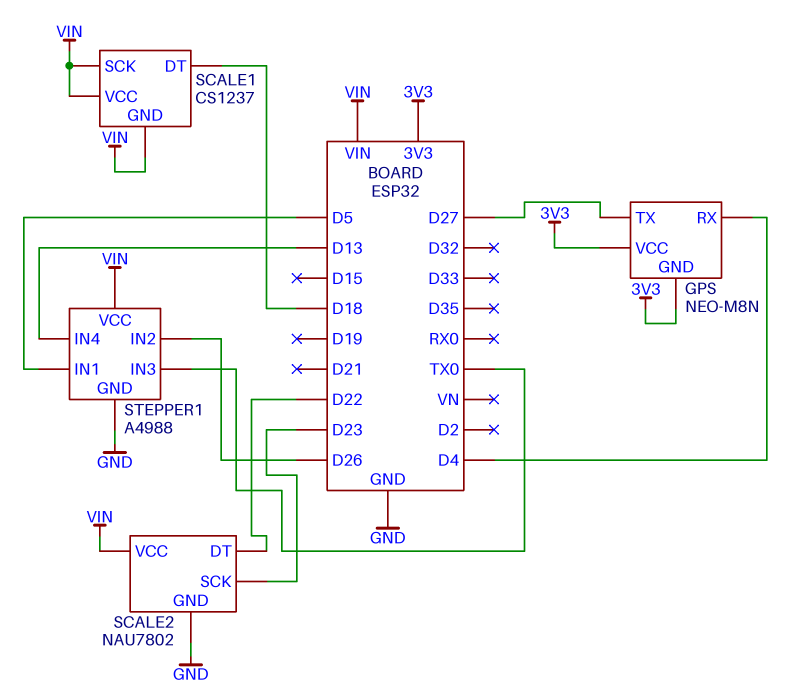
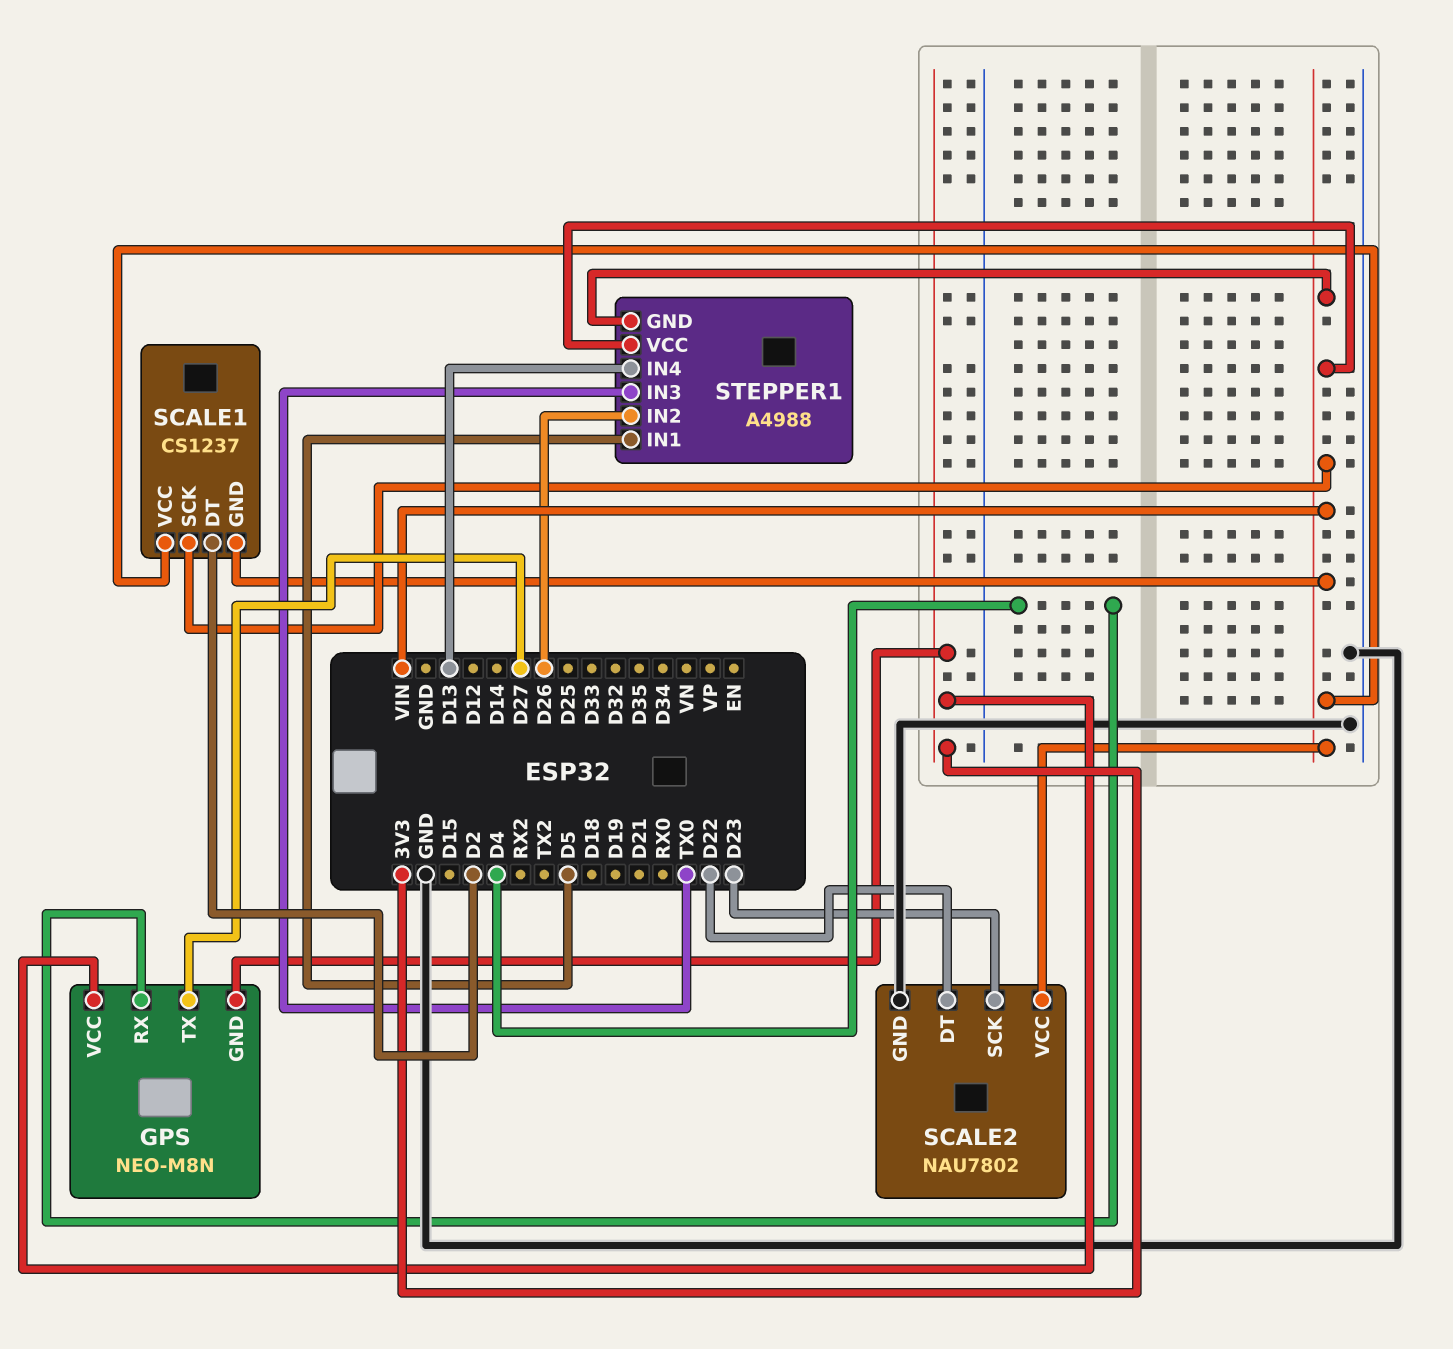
SCALE1 pin DT: D18 -> D2
STEPPER1 pin GND: GND -> VIN

